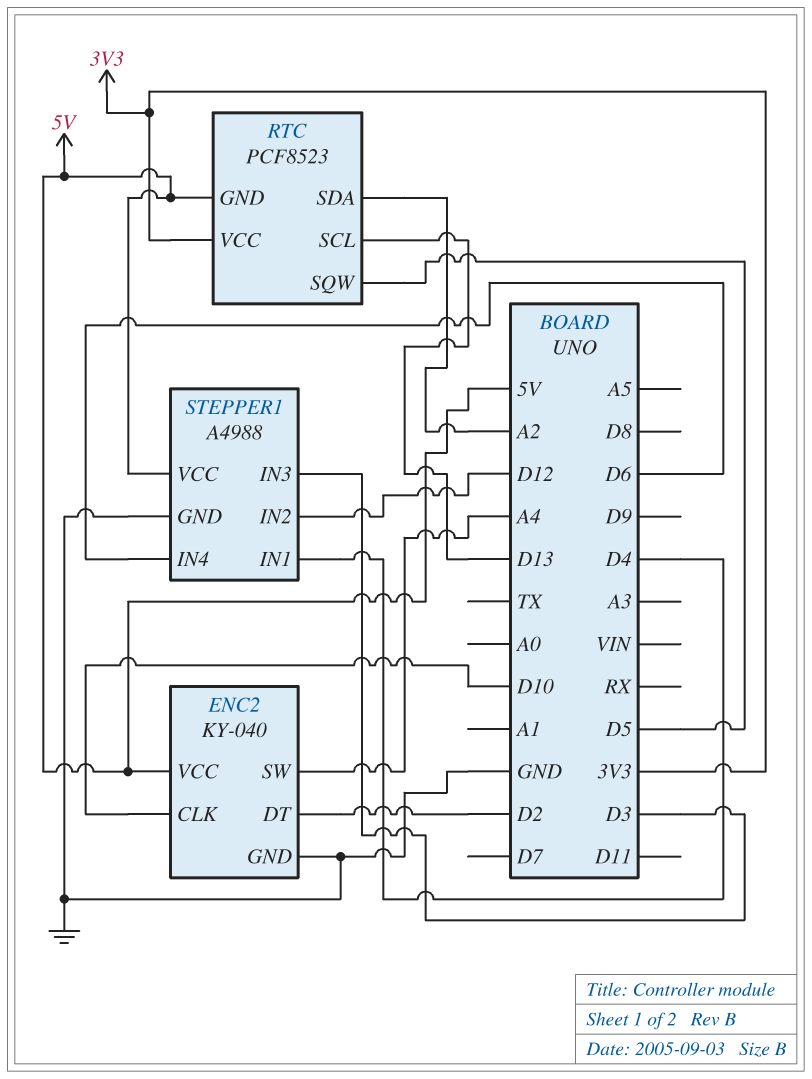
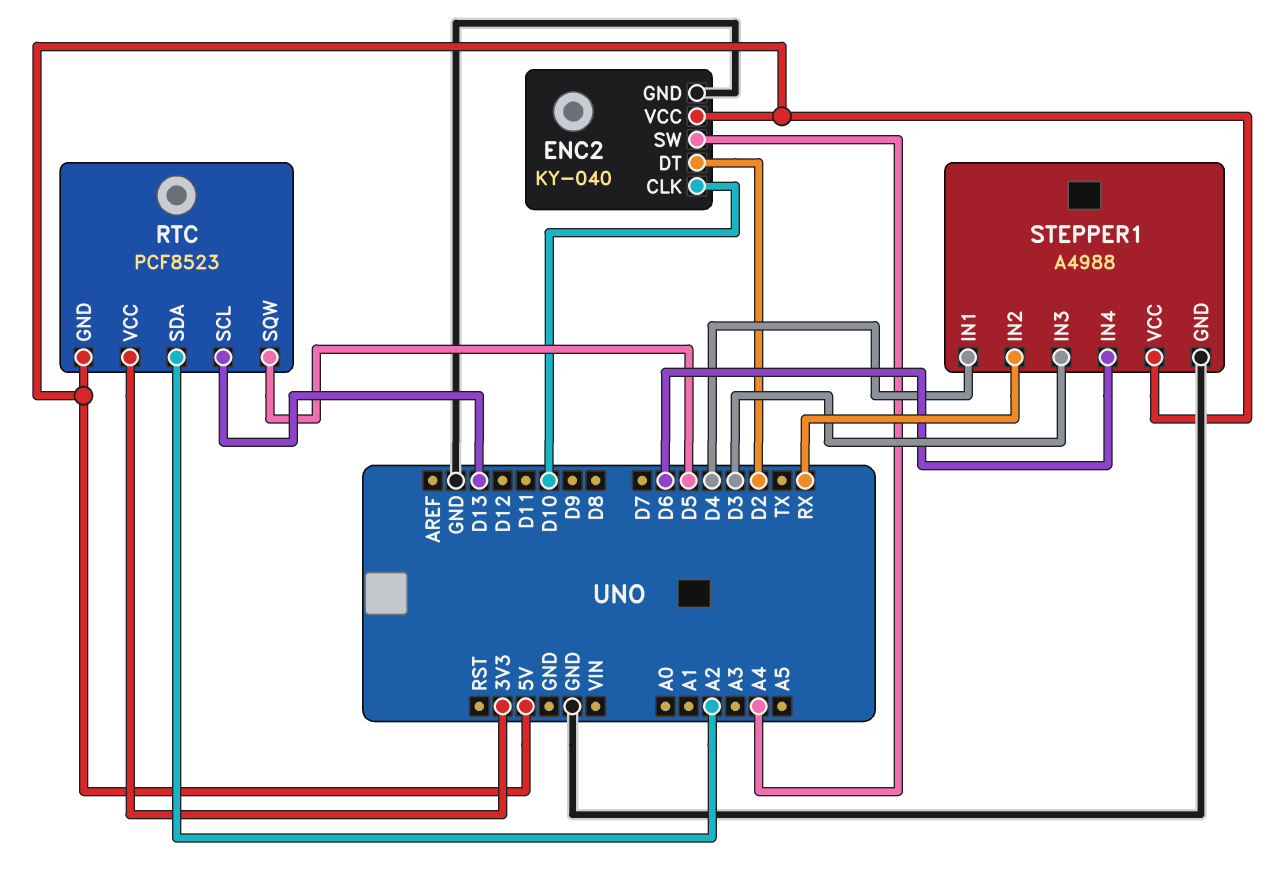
STEPPER1 pin IN2: D12 -> RX

